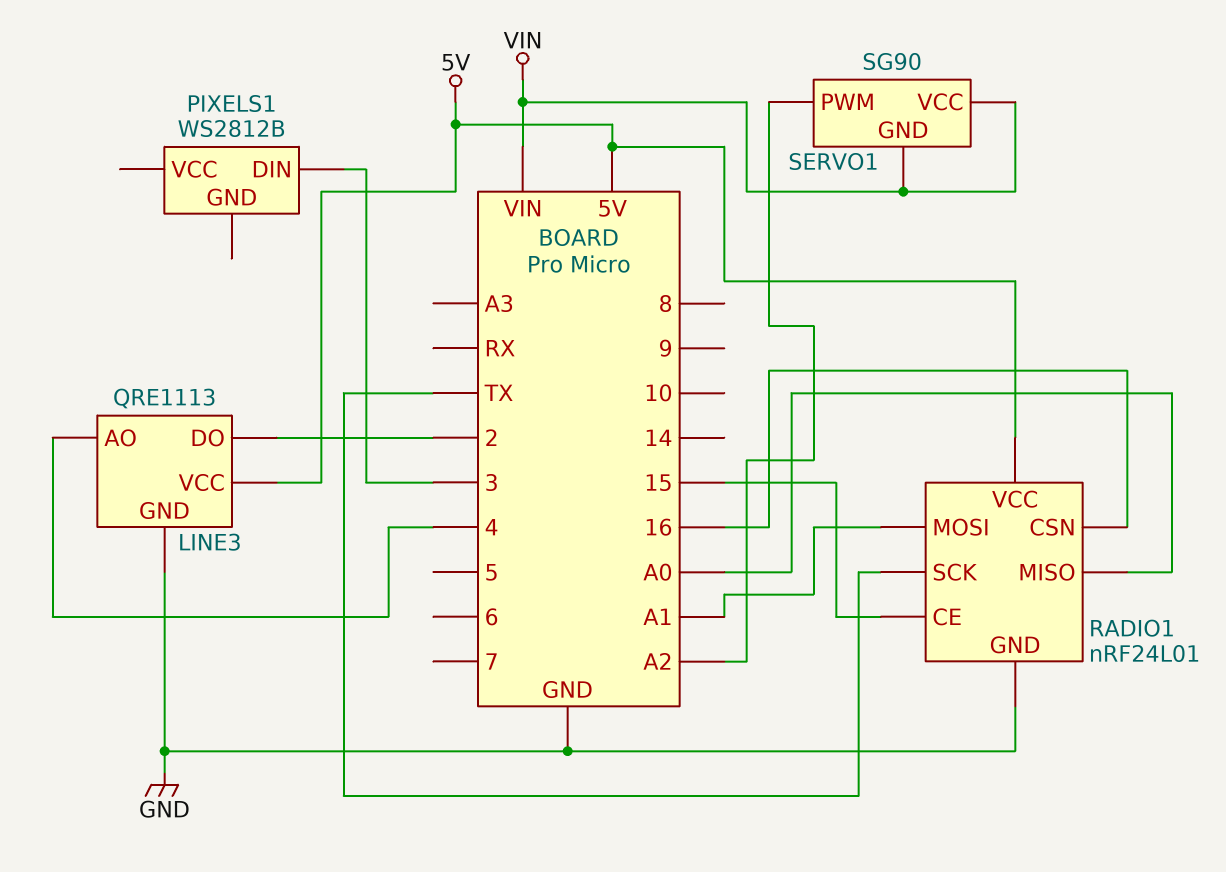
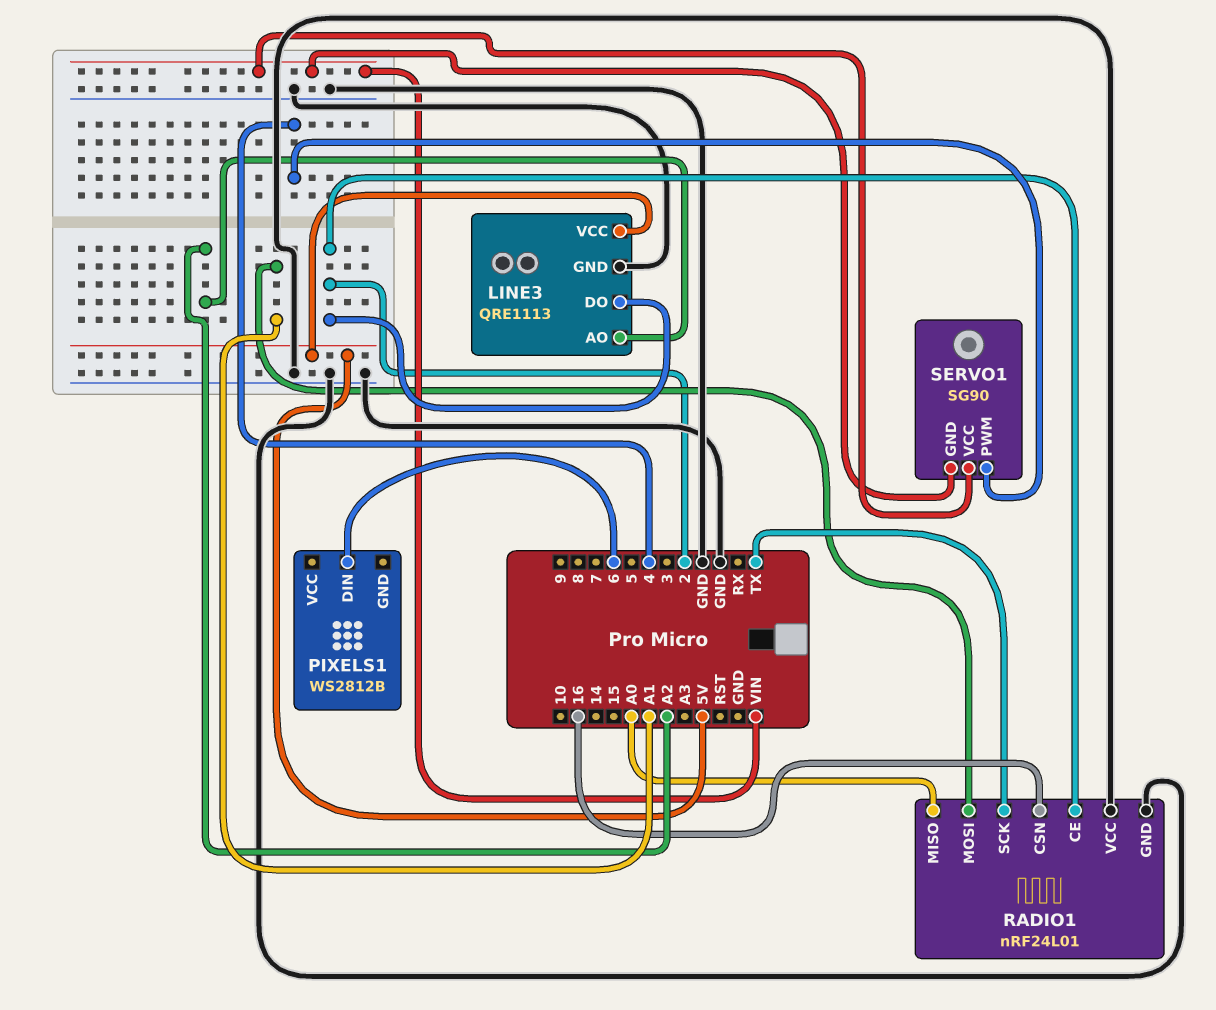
LINE3 pin AO: 4 -> A2
PIXELS1 pin DIN: 3 -> 6
RADIO1 pin CE: 15 -> 2
RADIO1 pin VCC: 5V -> GND
SERVO1 pin PWM: A2 -> 4

